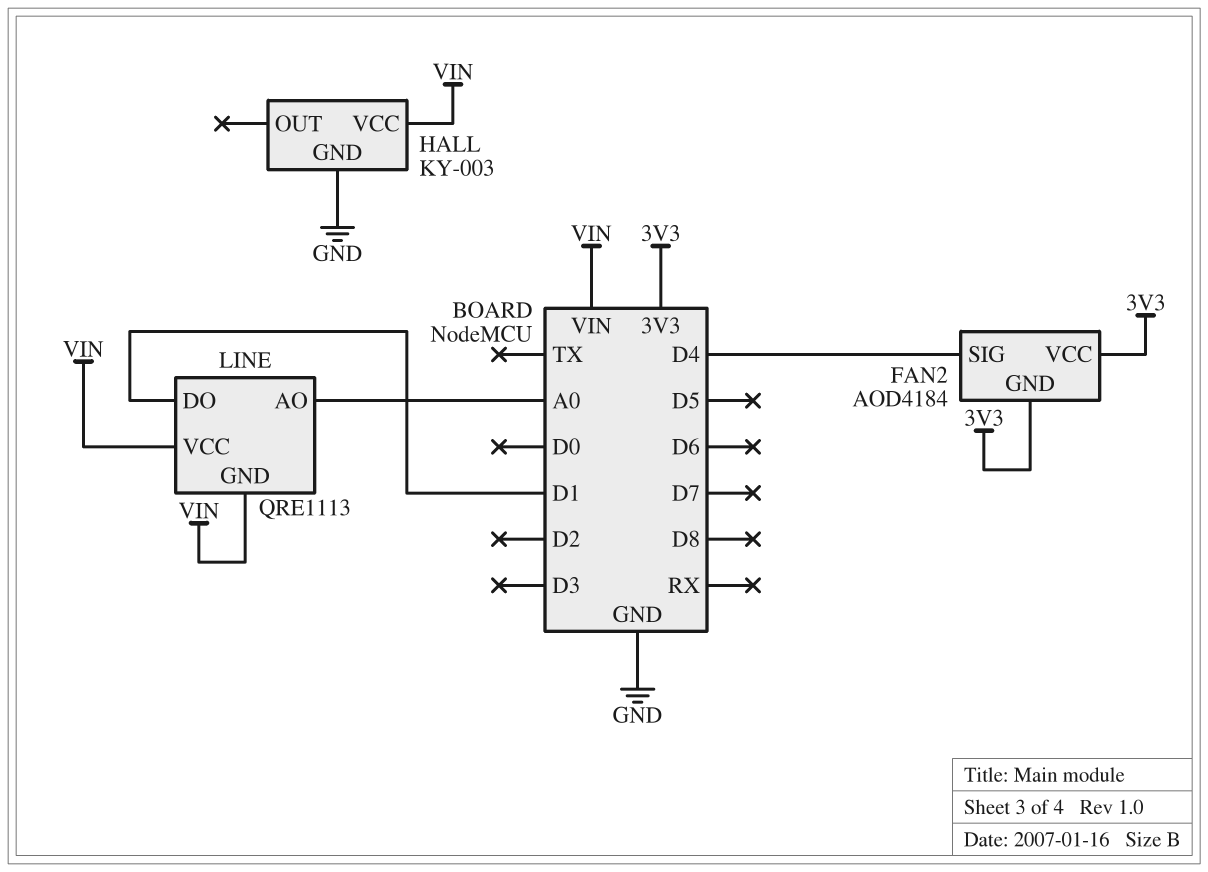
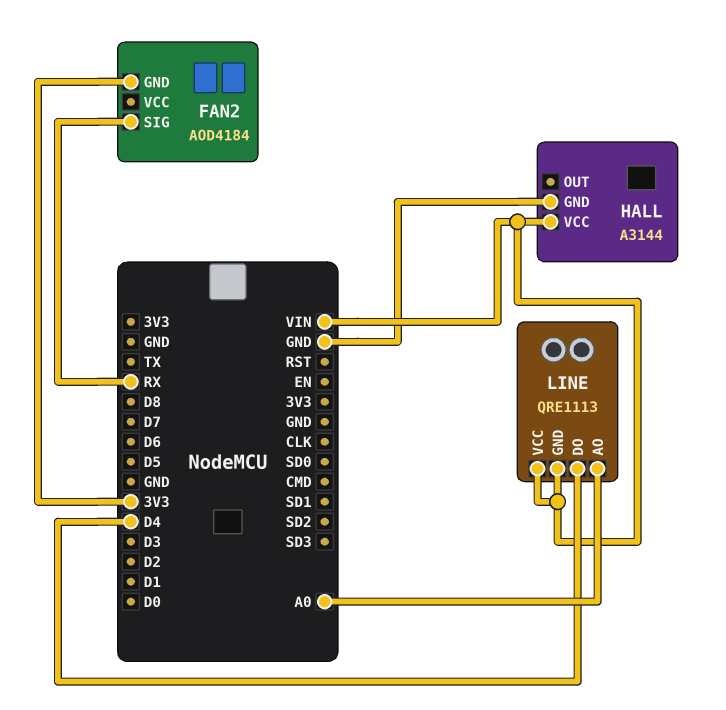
FAN2 pin SIG: D4 -> RX
FAN2 pin VCC: 3V3 -> none
HALL: KY-003 -> A3144
LINE pin DO: D1 -> D4

